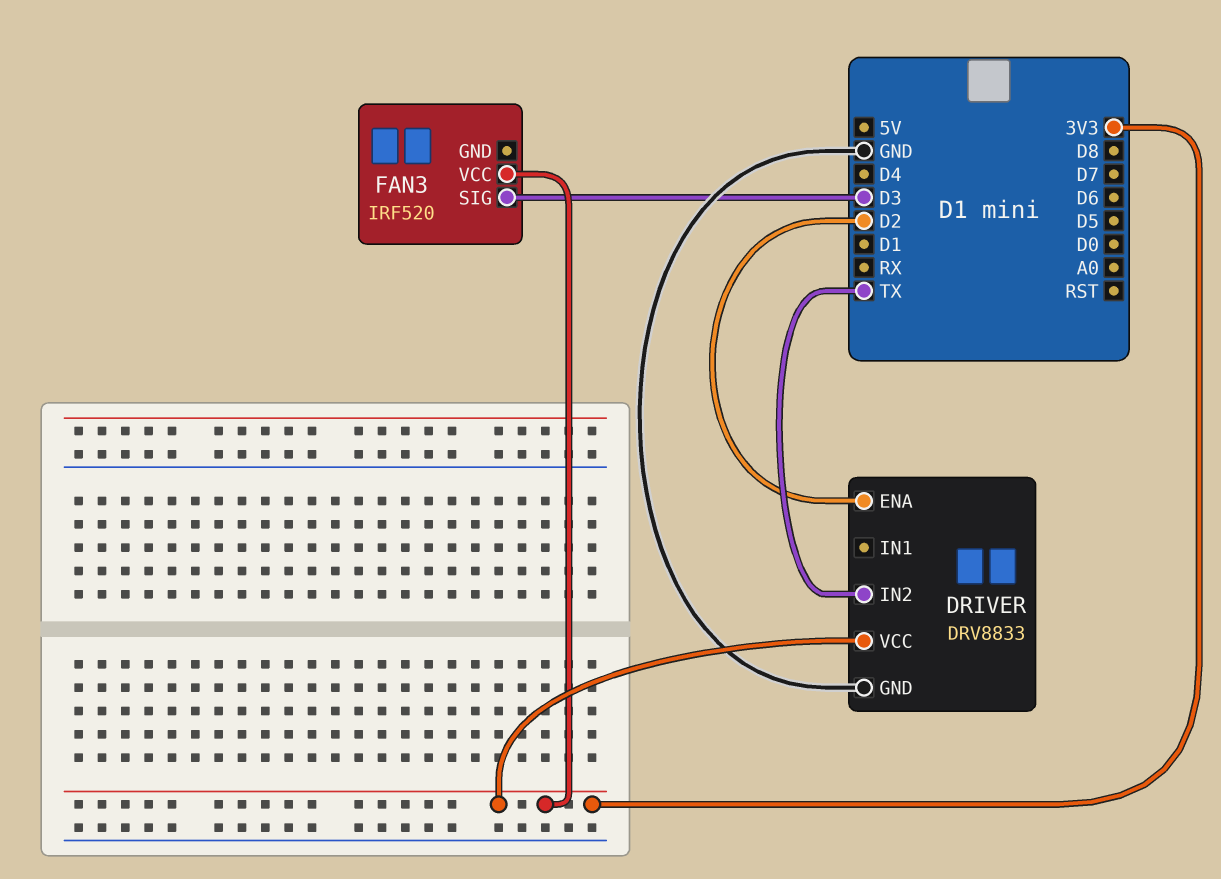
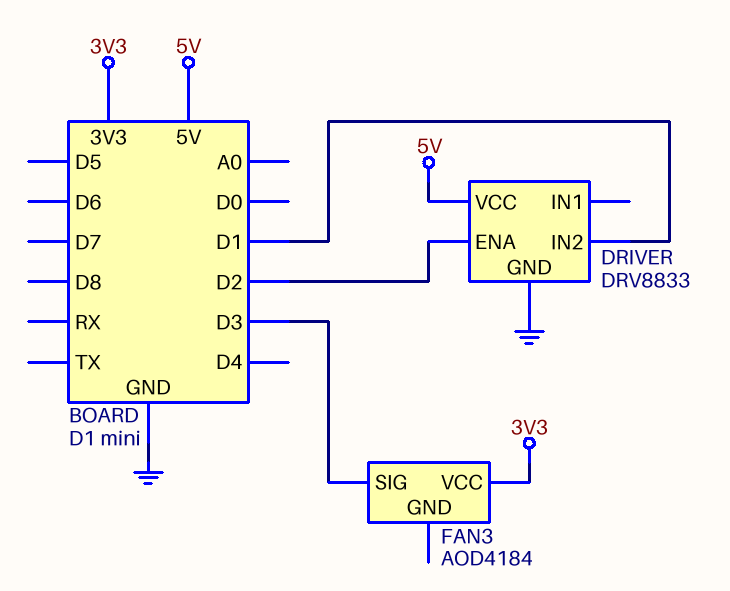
DRIVER pin IN2: TX -> D1
DRIVER pin VCC: 3V3 -> 5V
FAN3: IRF520 -> AOD4184

